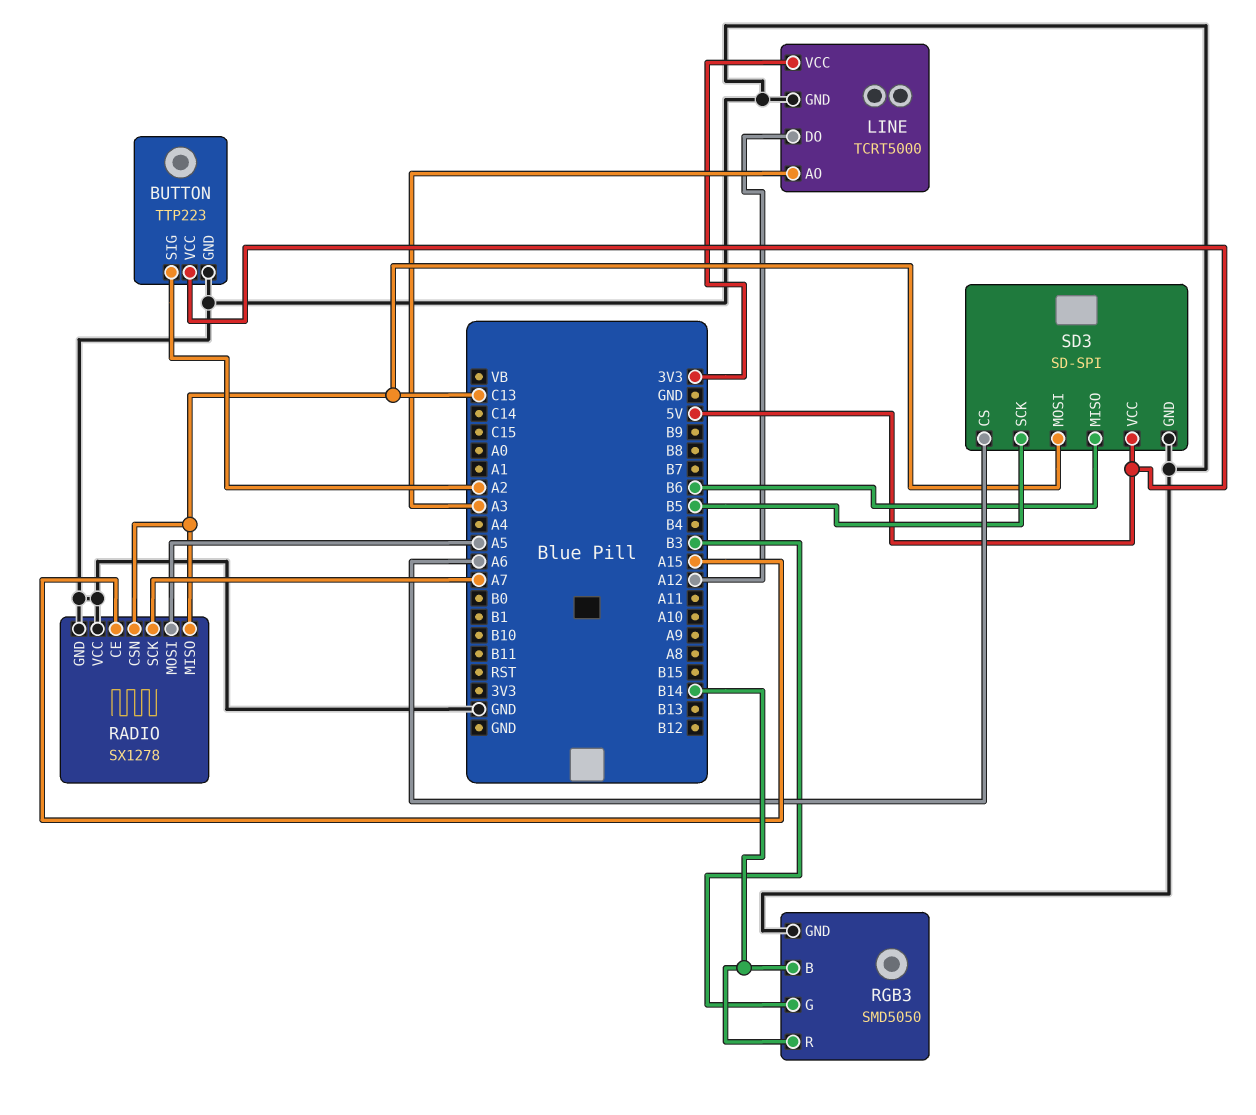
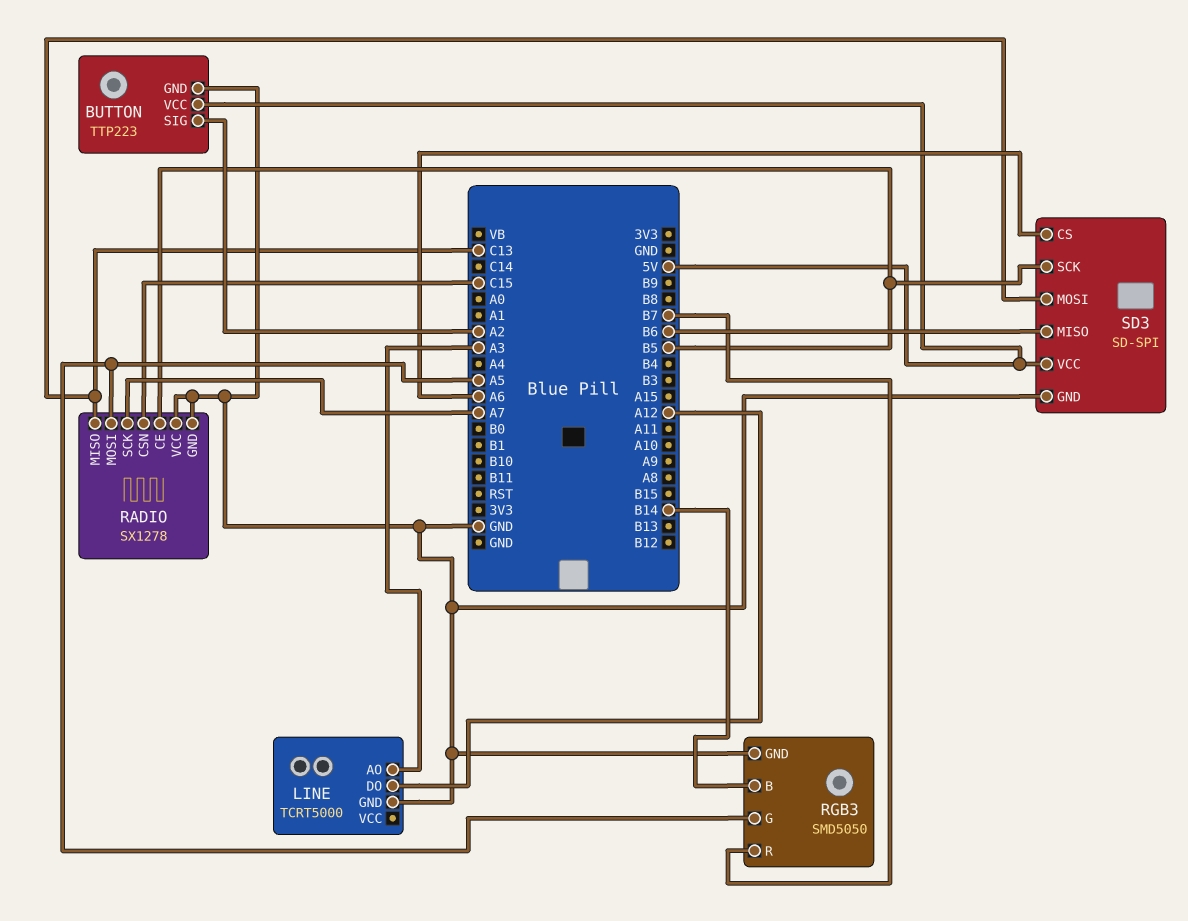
LINE pin VCC: 3V3 -> none
RADIO pin CE: A15 -> B5
RADIO pin CSN: C13 -> C15
RGB3 pin G: B3 -> A5
RGB3 pin R: B14 -> B7

